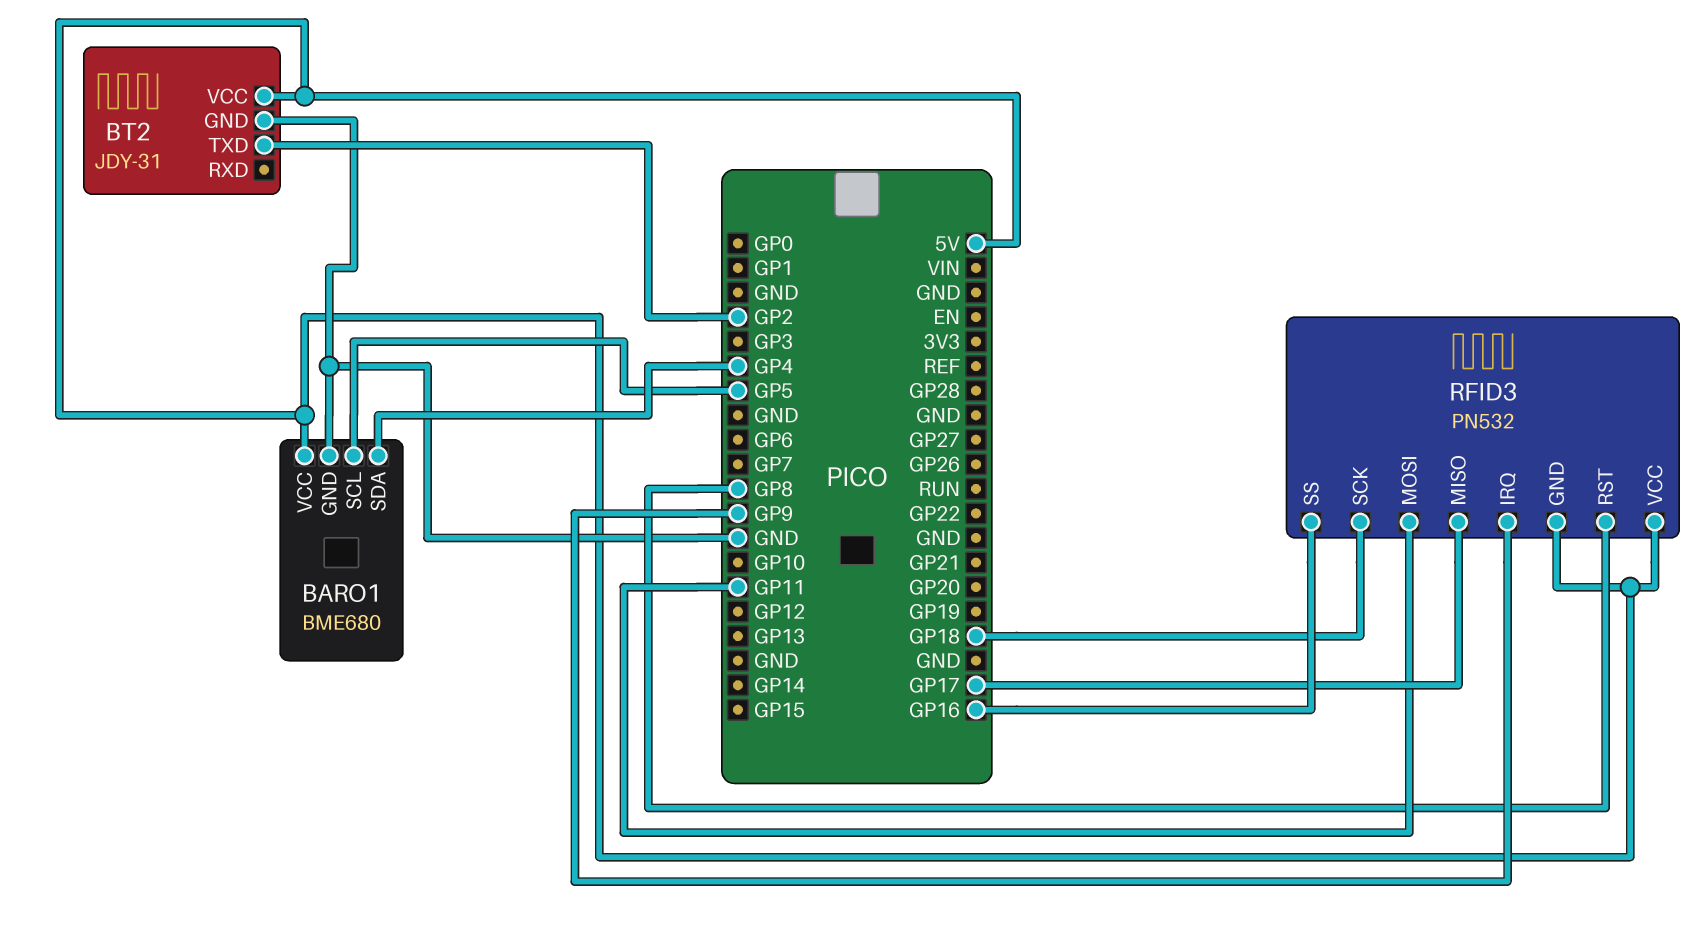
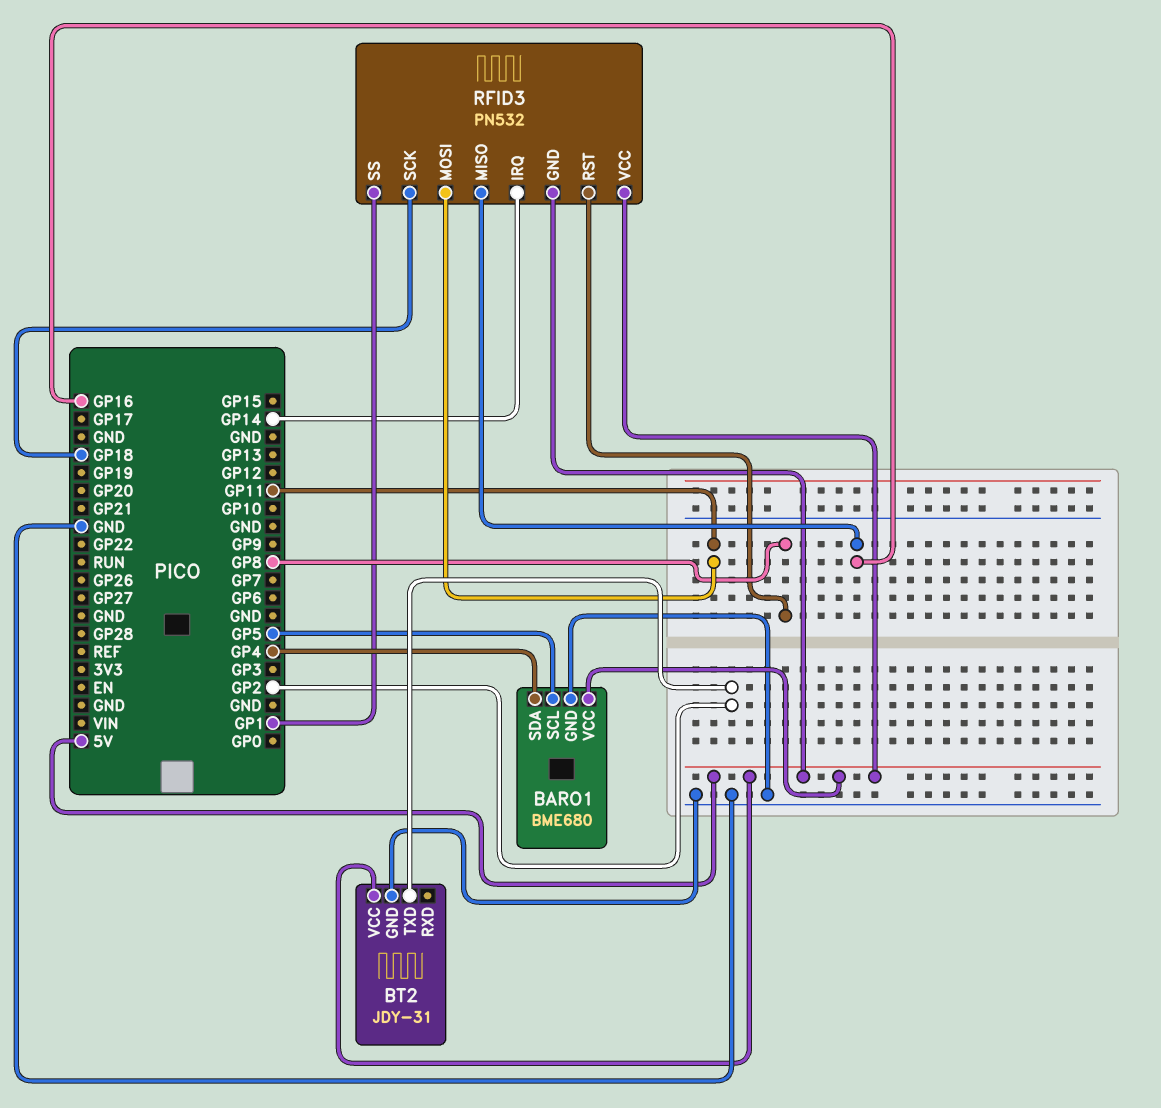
RFID3 pin IRQ: GP9 -> GP14
RFID3 pin MISO: GP17 -> GP16
RFID3 pin SS: GP16 -> GP1

